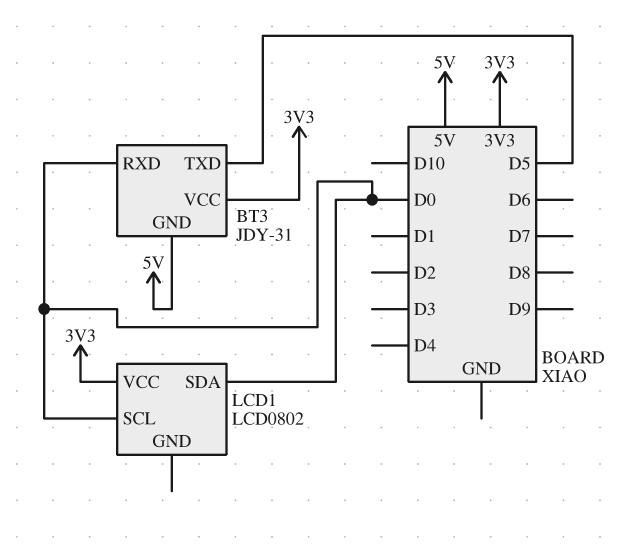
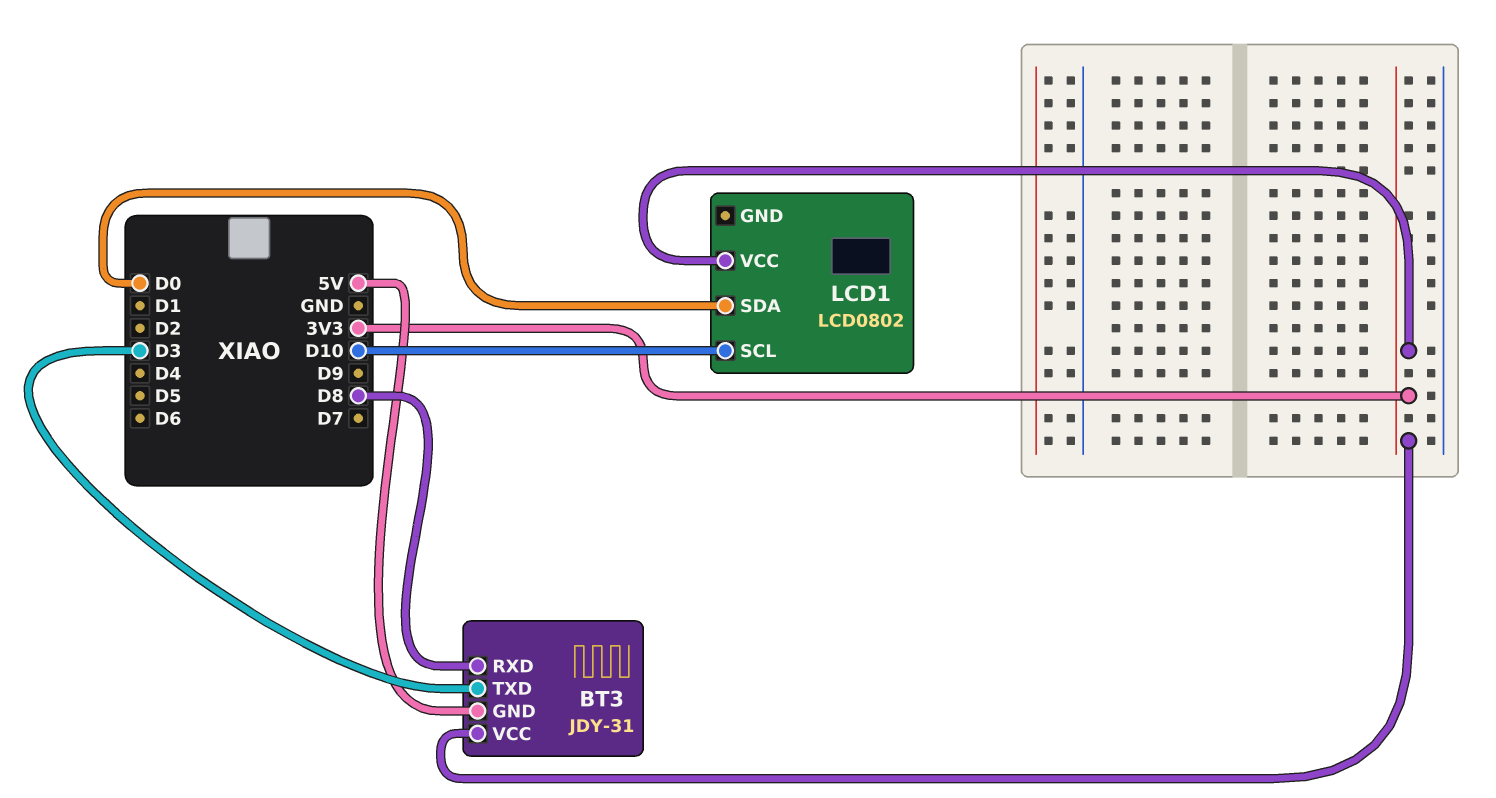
BT3 pin RXD: D0 -> D8
BT3 pin TXD: D5 -> D3
LCD1 pin SCL: D0 -> D10

